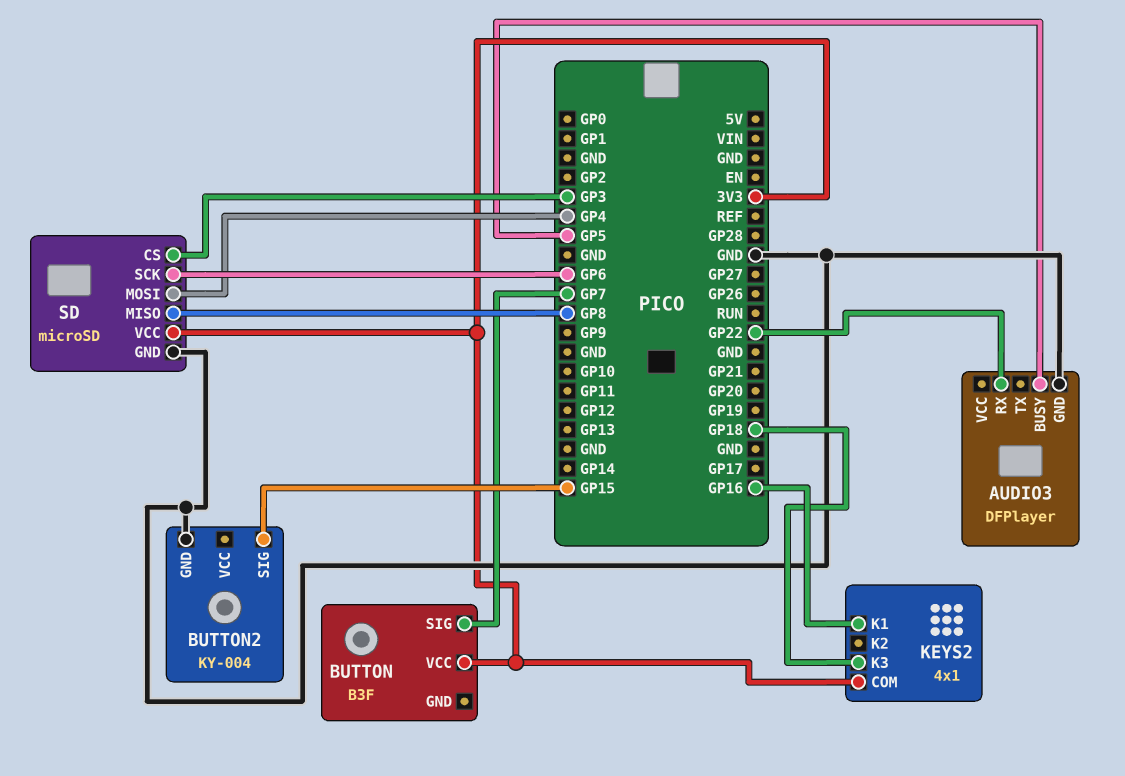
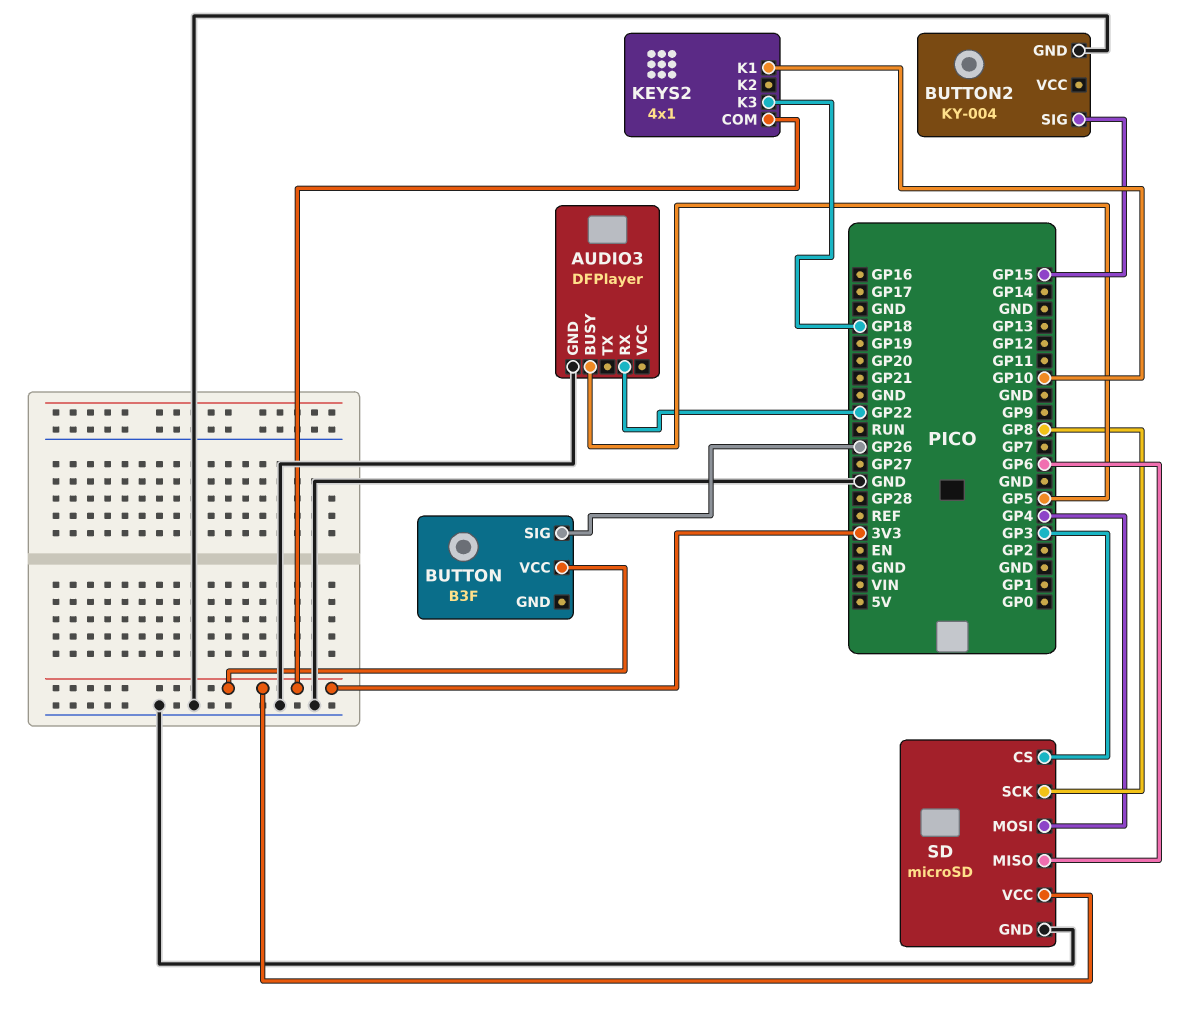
BUTTON pin SIG: GP7 -> GP26
KEYS2 pin K1: GP16 -> GP10
SD pin MISO: GP8 -> GP6
SD pin SCK: GP6 -> GP8

